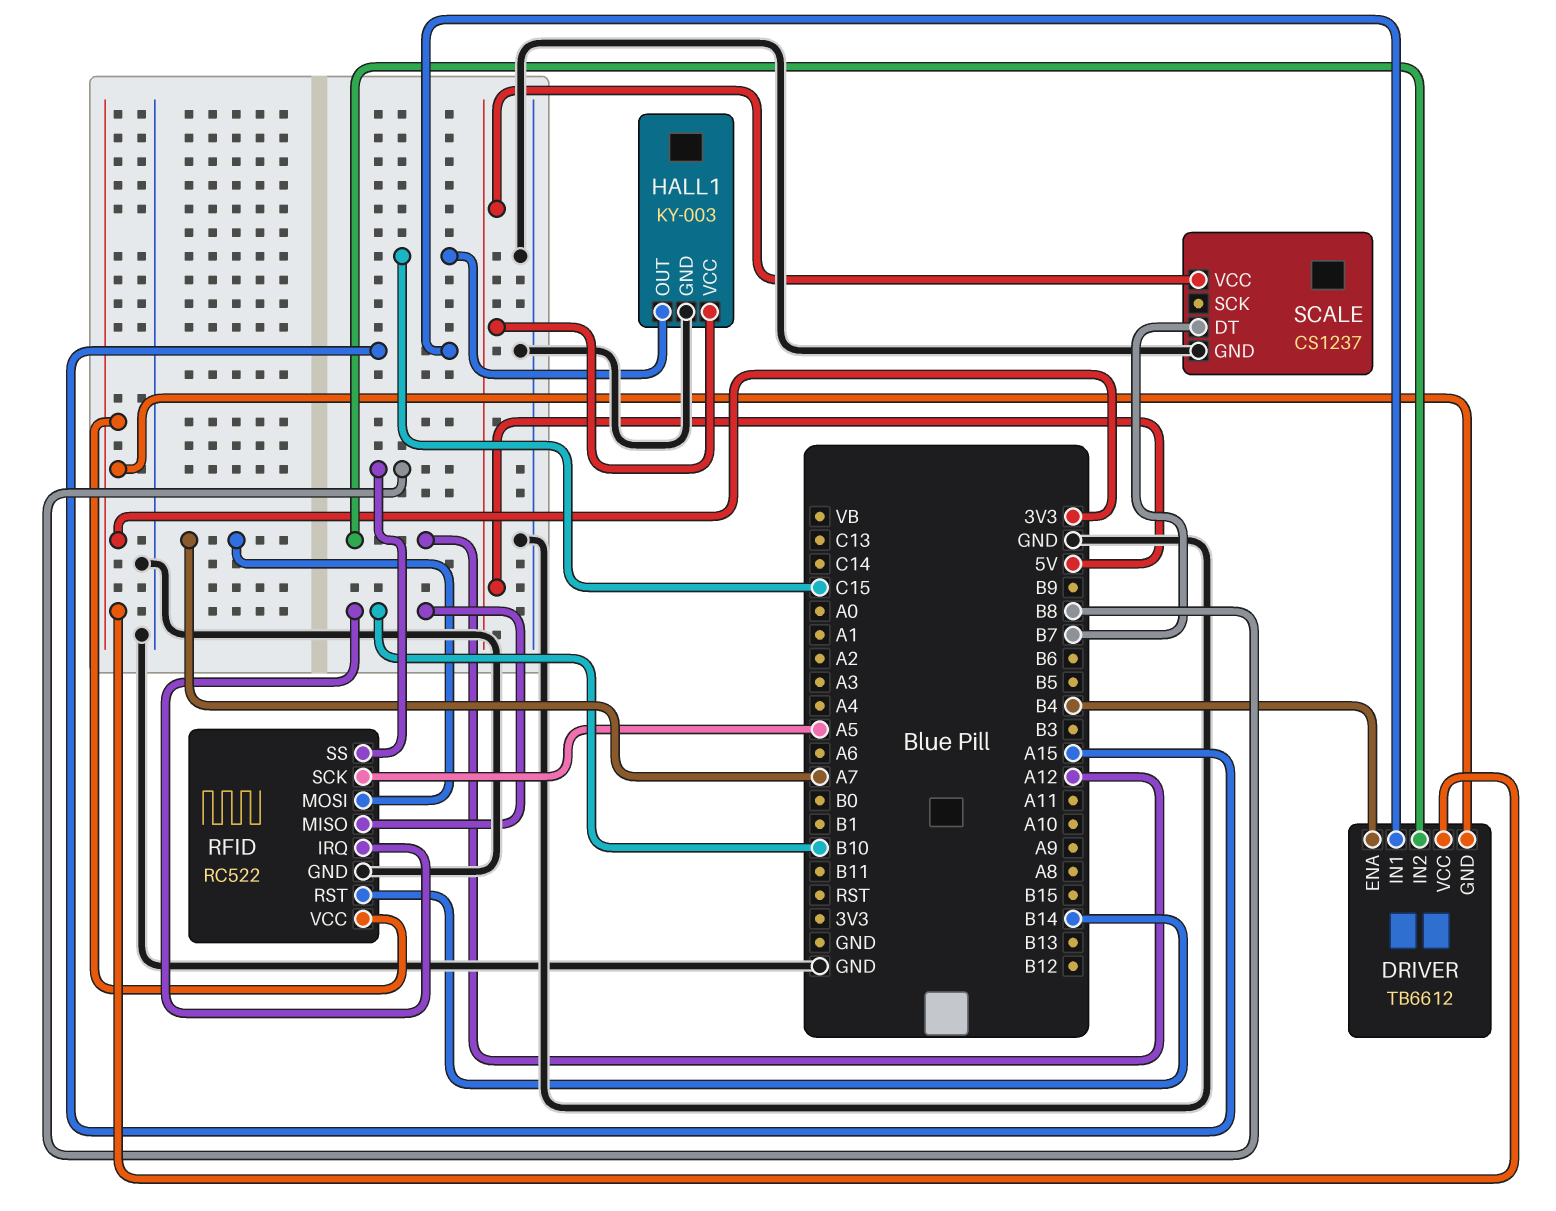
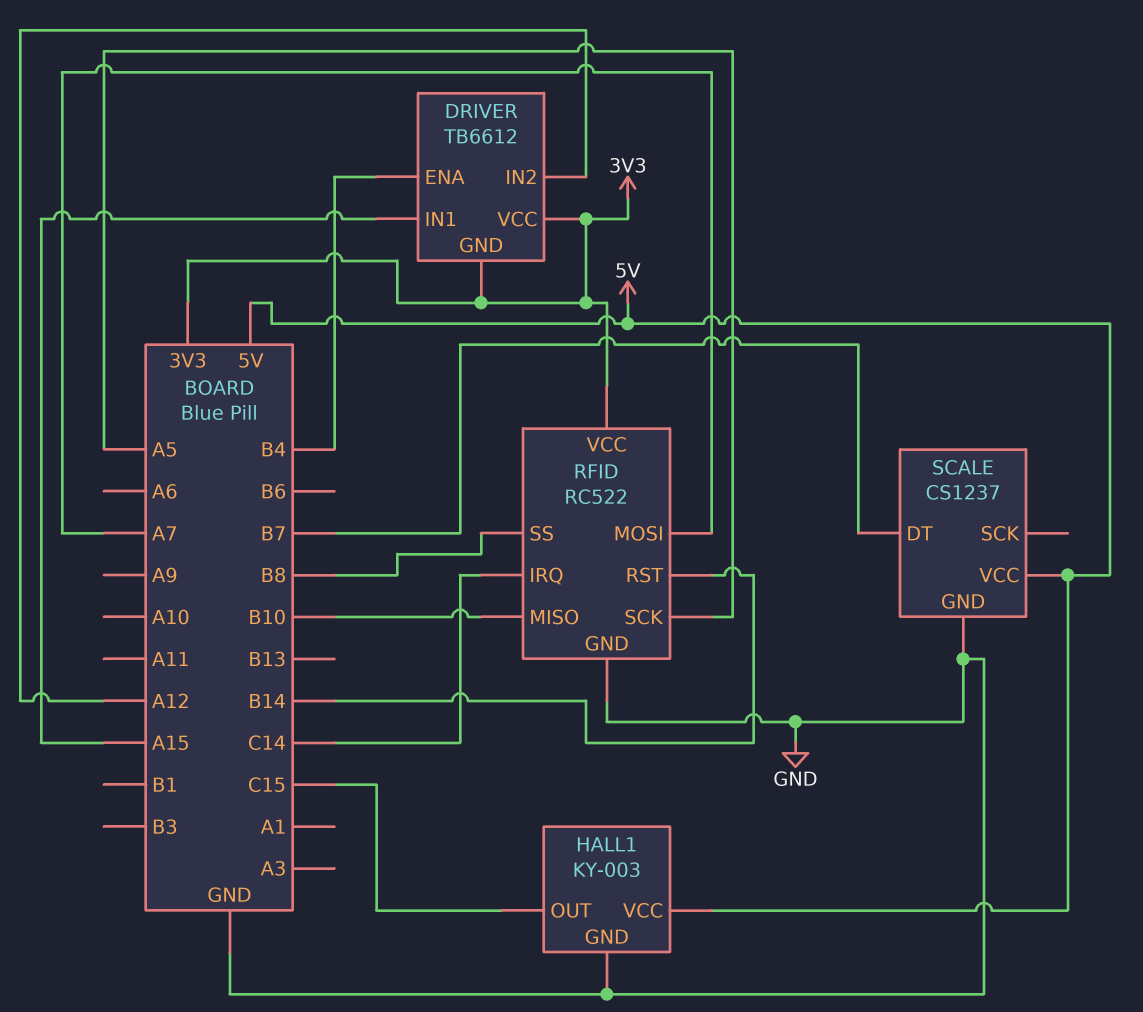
RFID pin IRQ: B10 -> C14

